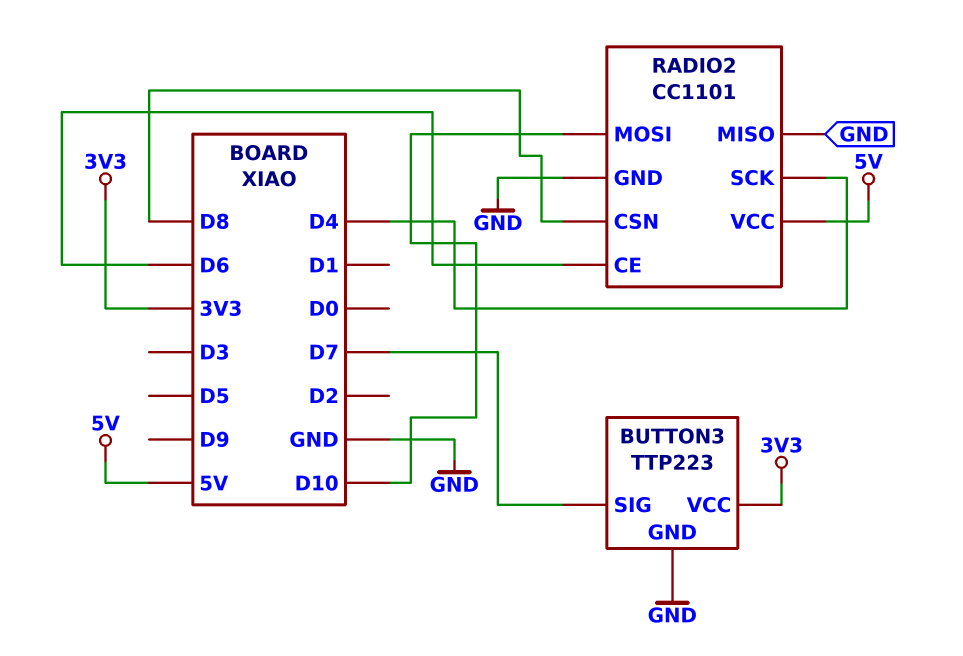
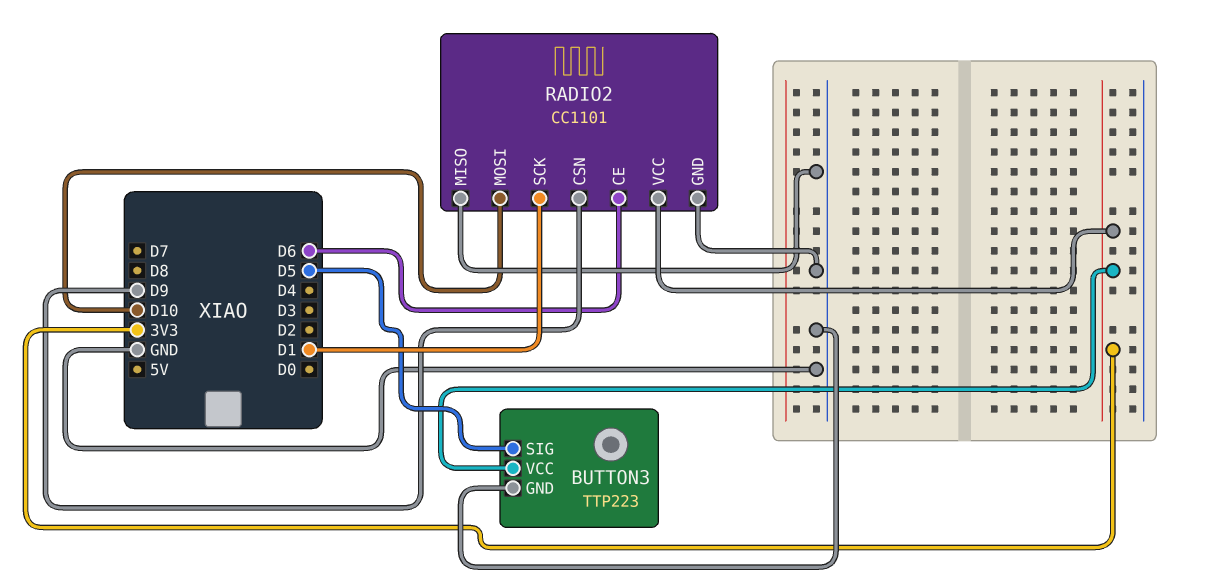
BUTTON3 pin SIG: D7 -> D5
RADIO2 pin CSN: D8 -> D9
RADIO2 pin SCK: D4 -> D1
RADIO2 pin VCC: 5V -> 3V3

